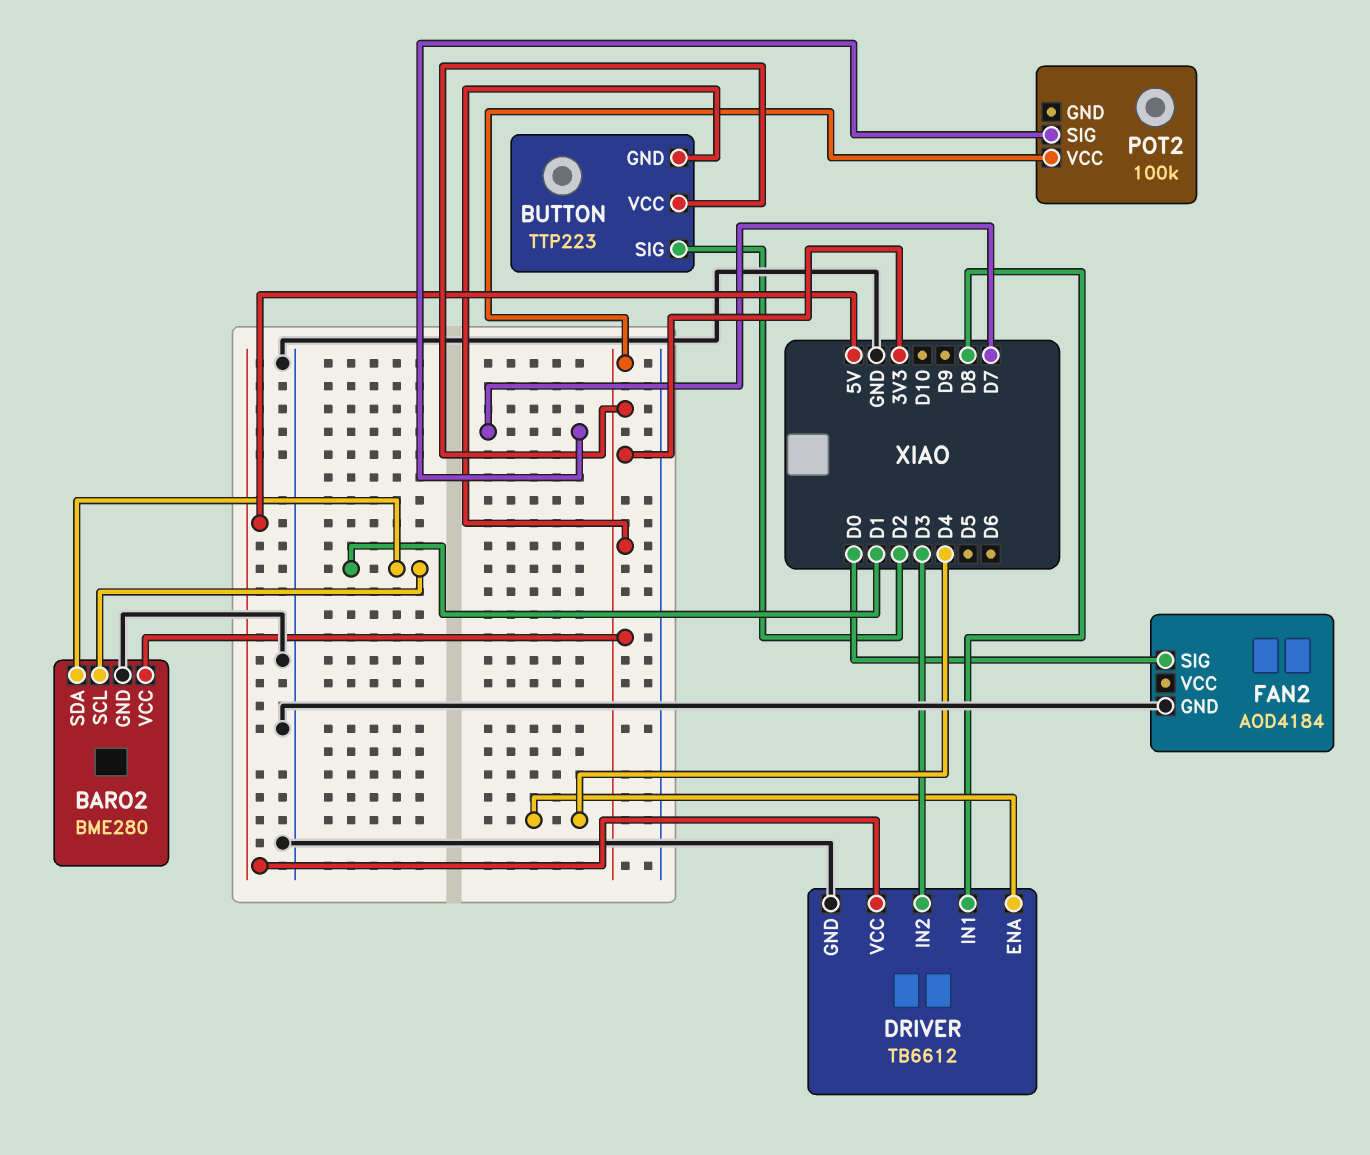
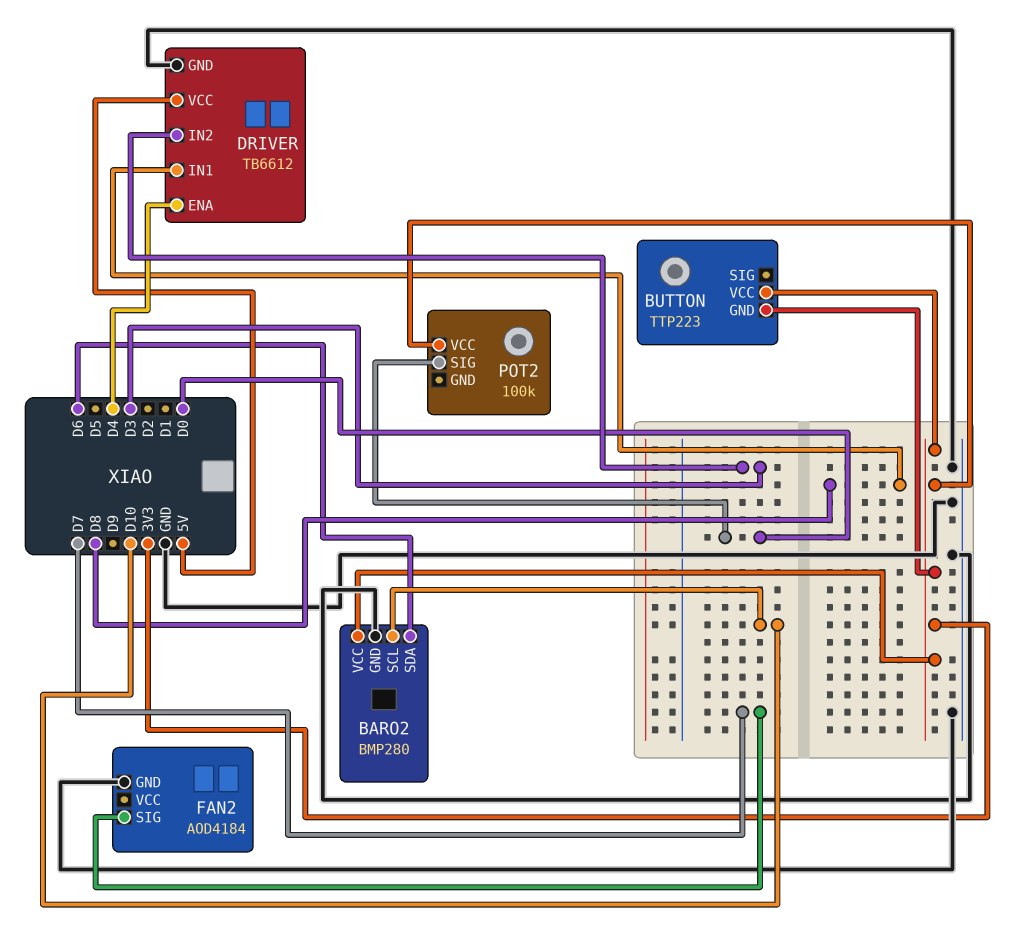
BARO2: BME280 -> BMP280
BARO2 pin SCL: D1 -> D10
BARO2 pin SDA: D1 -> D6
BUTTON pin SIG: D2 -> none
FAN2 pin SIG: D0 -> D7
POT2 pin SIG: D7 -> D0

